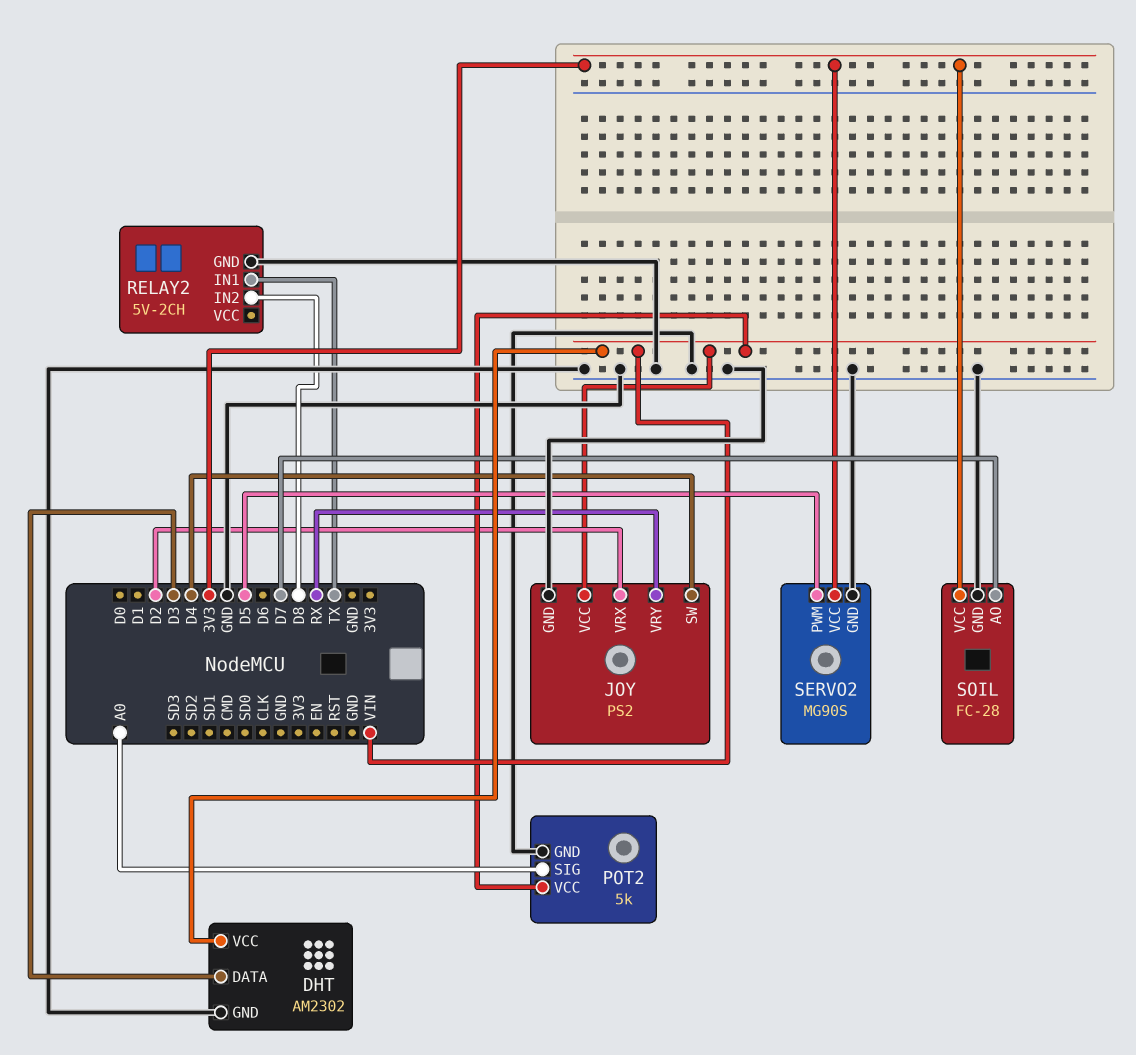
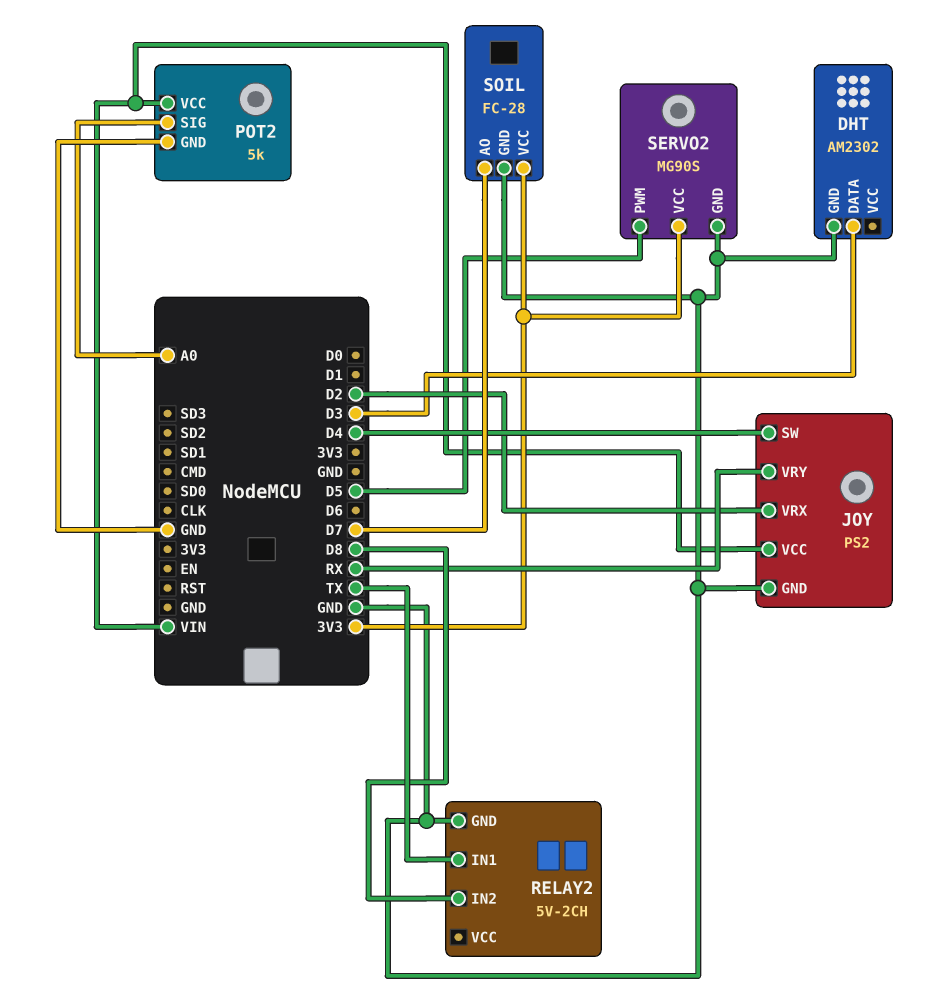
DHT pin VCC: VIN -> none

